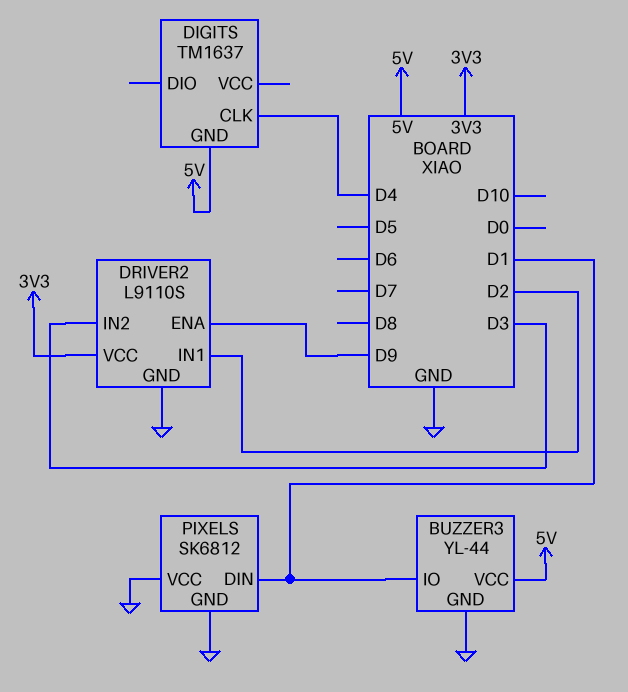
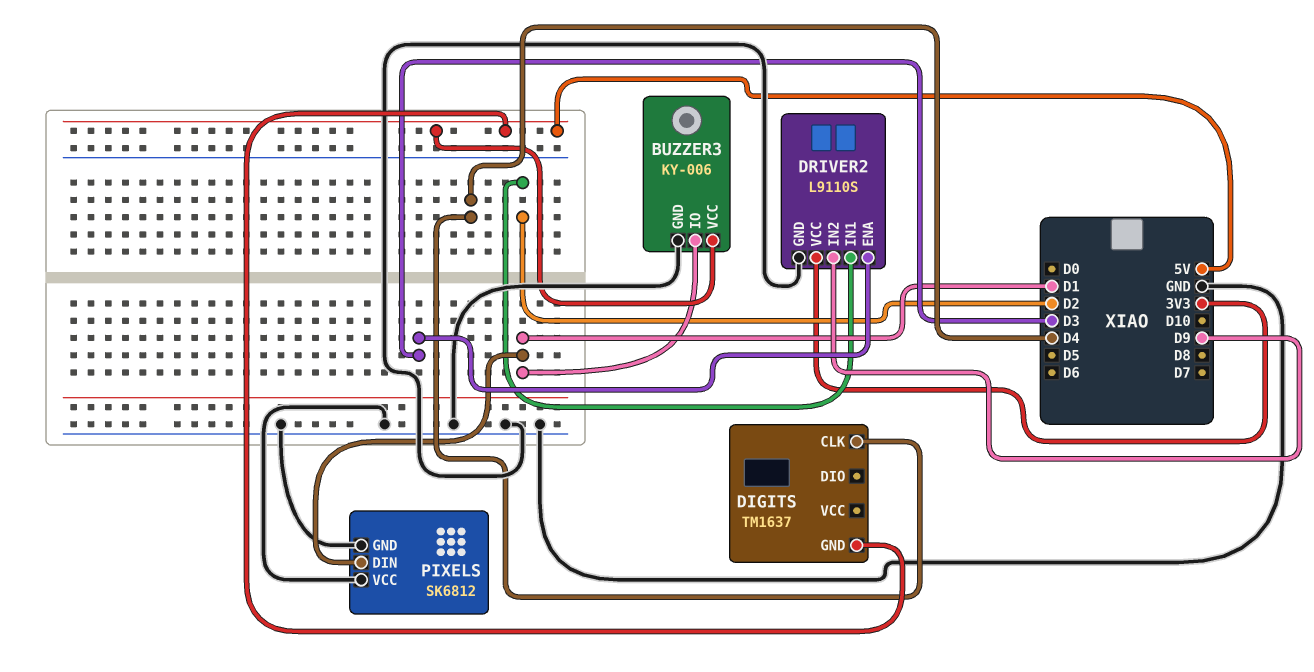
BUZZER3: YL-44 -> KY-006
DRIVER2 pin ENA: D9 -> D3
DRIVER2 pin IN2: D3 -> D9

